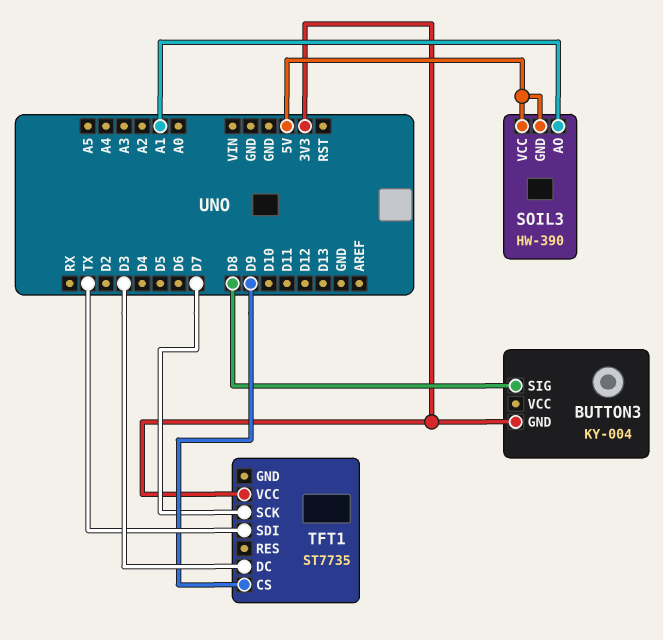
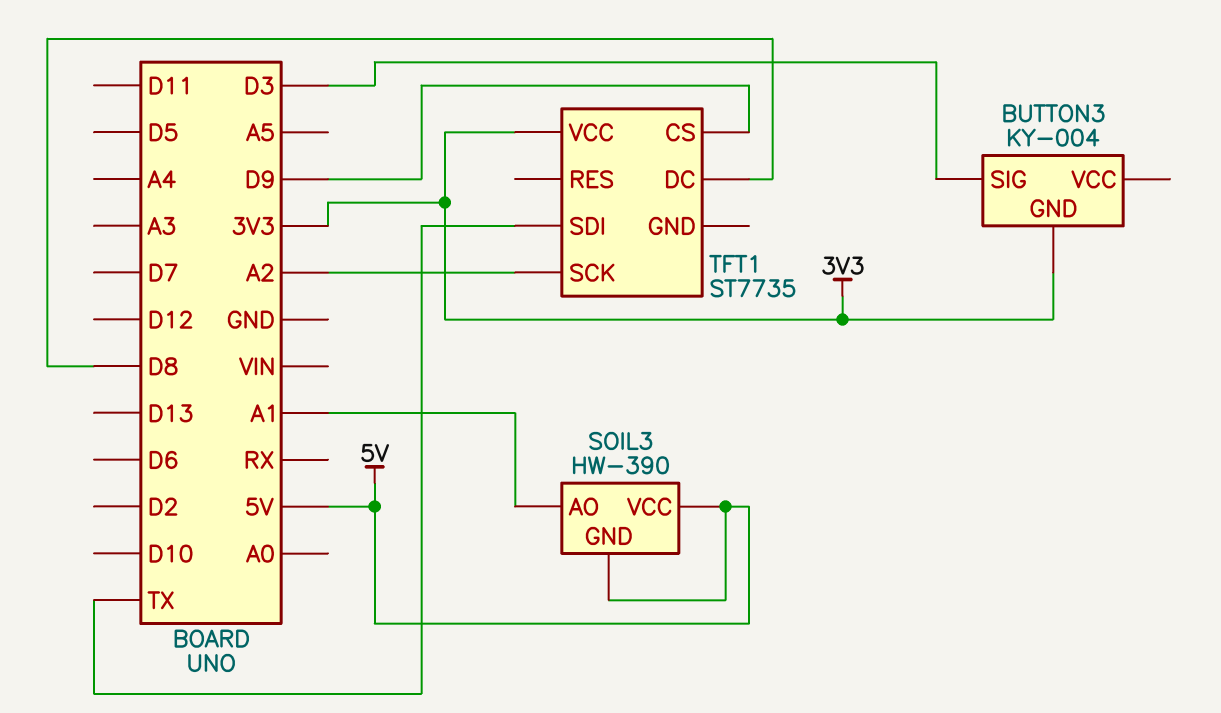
BUTTON3 pin SIG: D8 -> D3
TFT1 pin DC: D3 -> D8
TFT1 pin SCK: D7 -> A2

